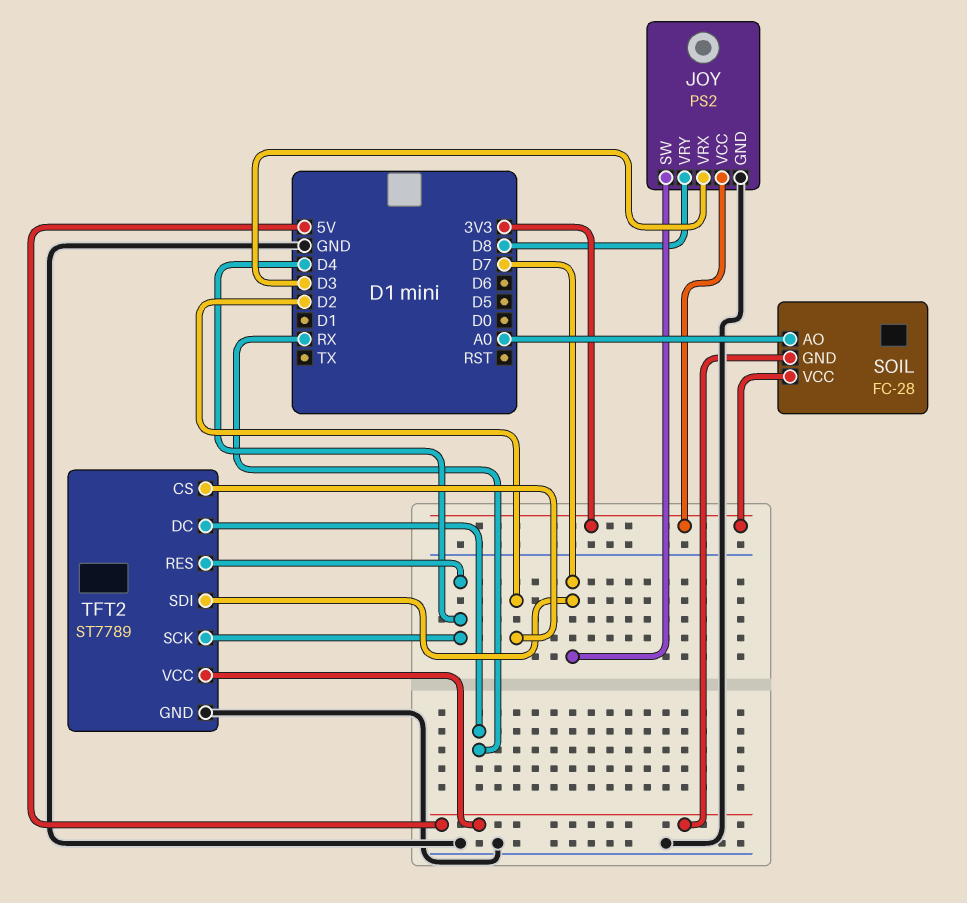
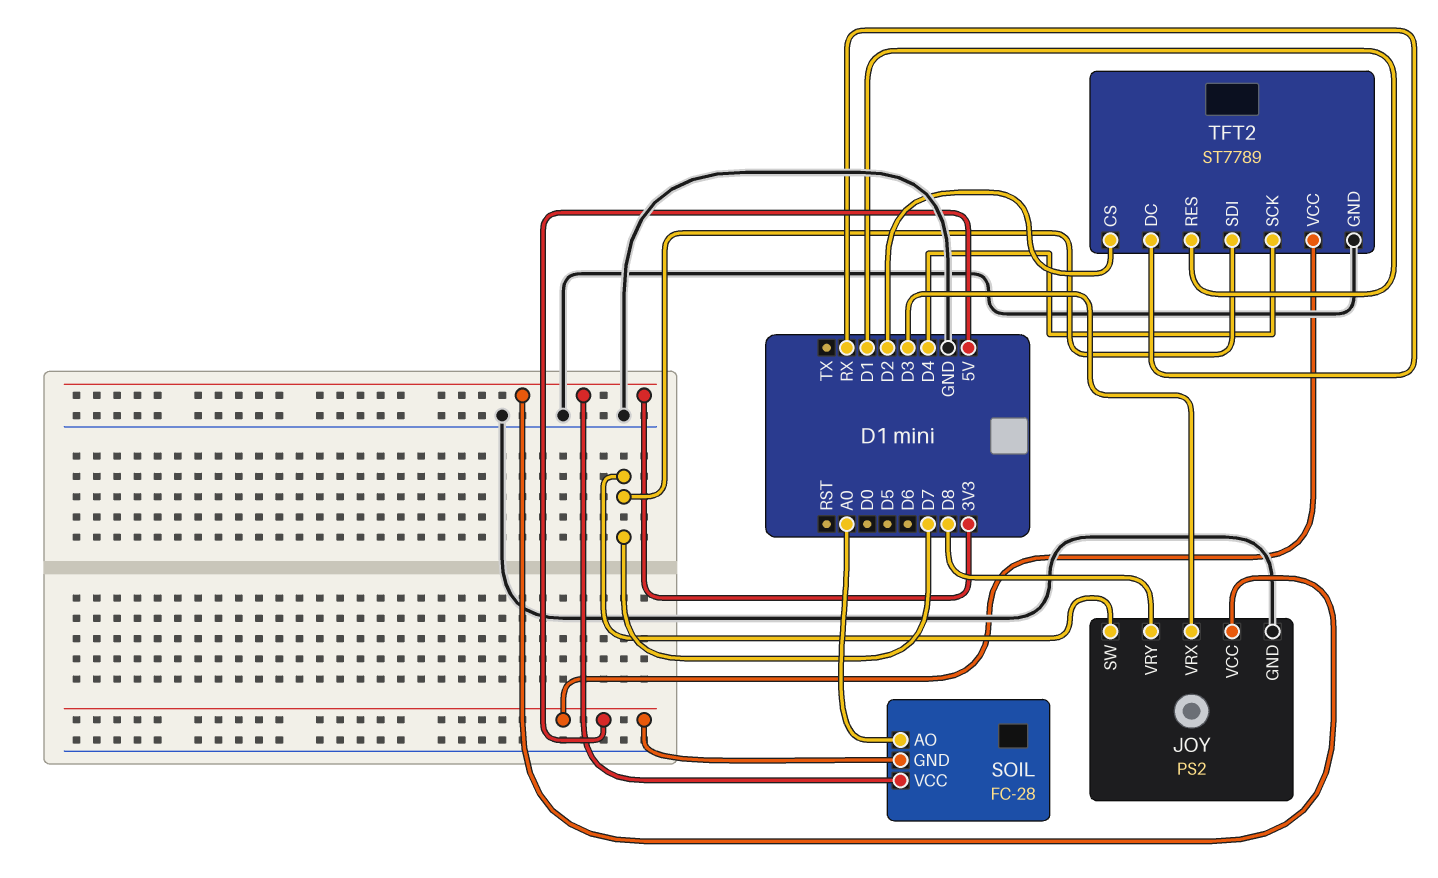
TFT2 pin RES: D4 -> D1

